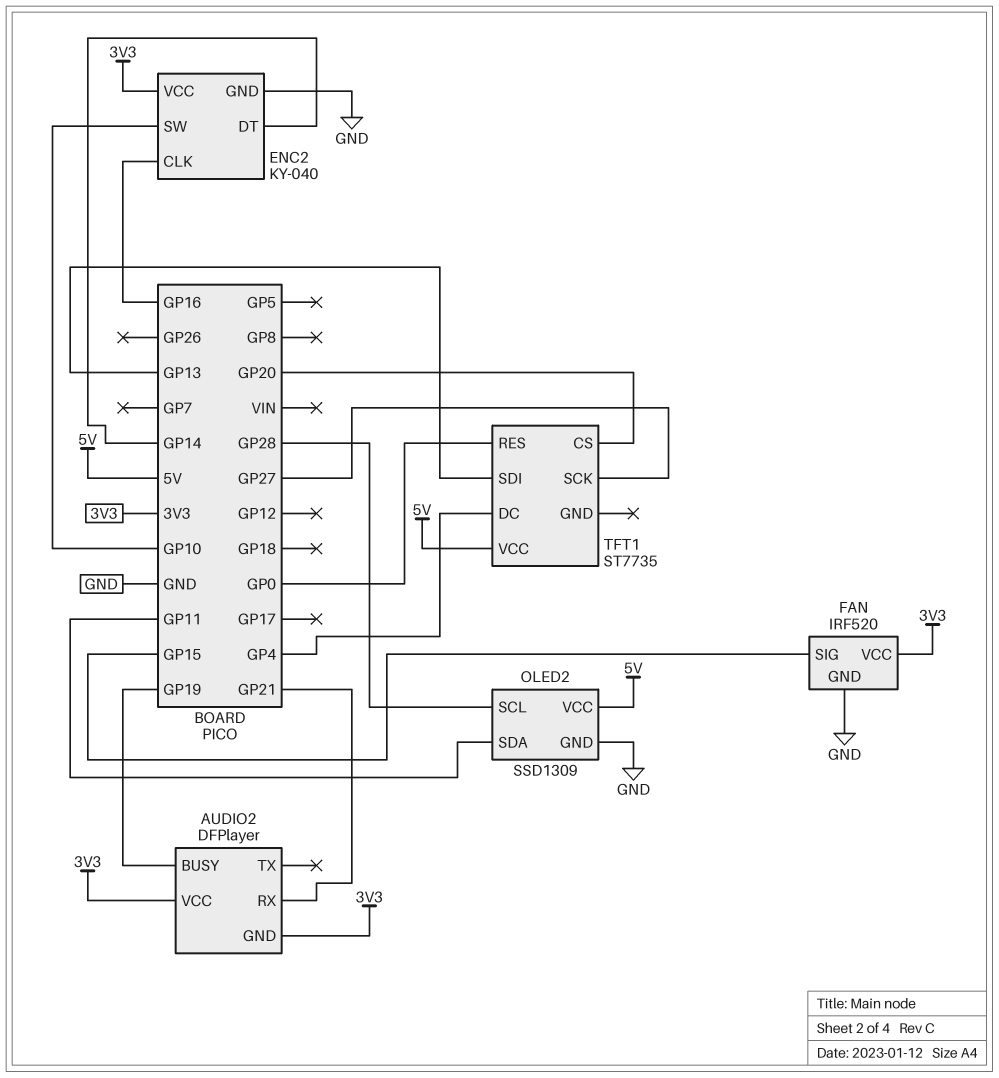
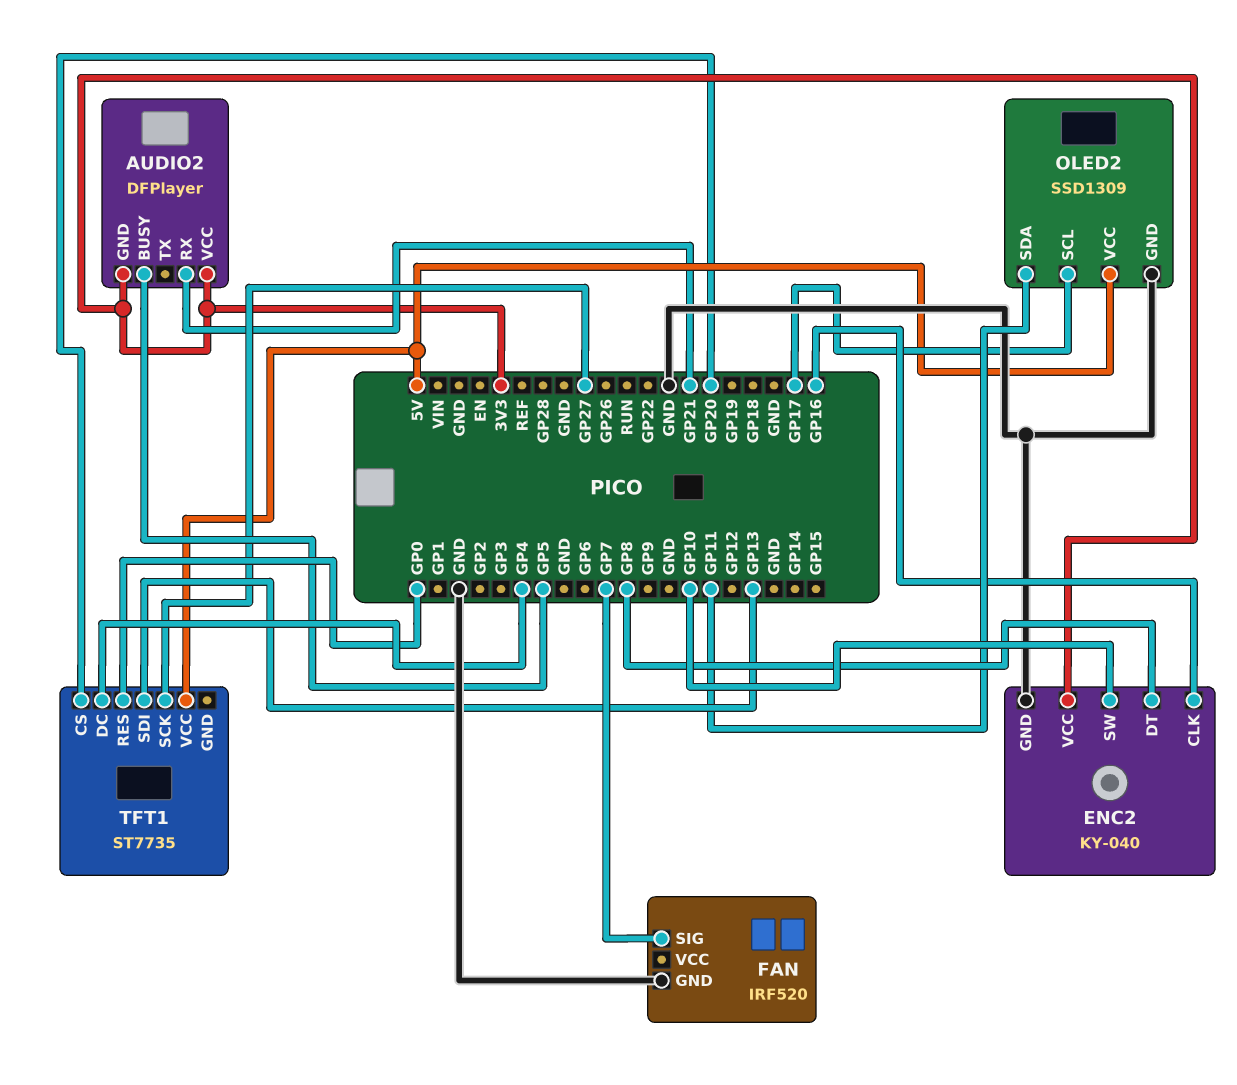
AUDIO2 pin BUSY: GP19 -> GP5
ENC2 pin DT: GP14 -> GP8
FAN pin SIG: GP15 -> GP7
FAN pin VCC: 3V3 -> none
OLED2 pin SCL: GP28 -> GP17

